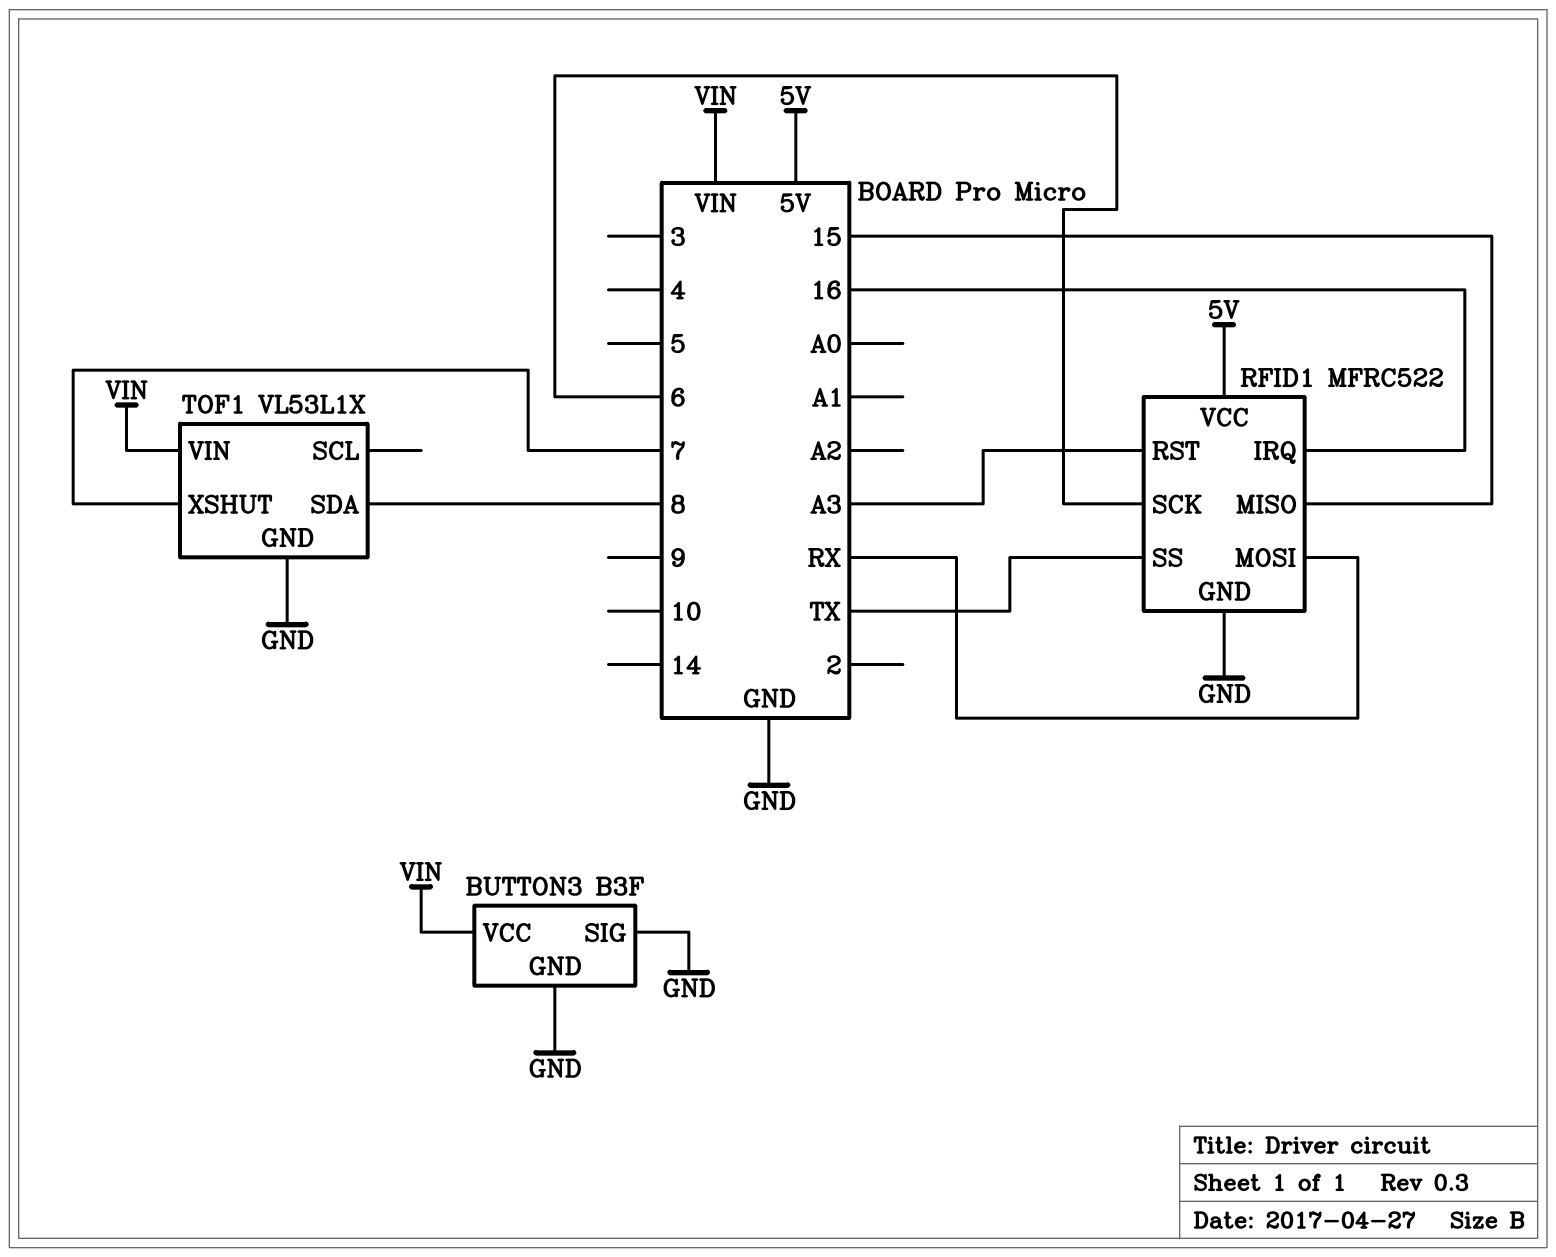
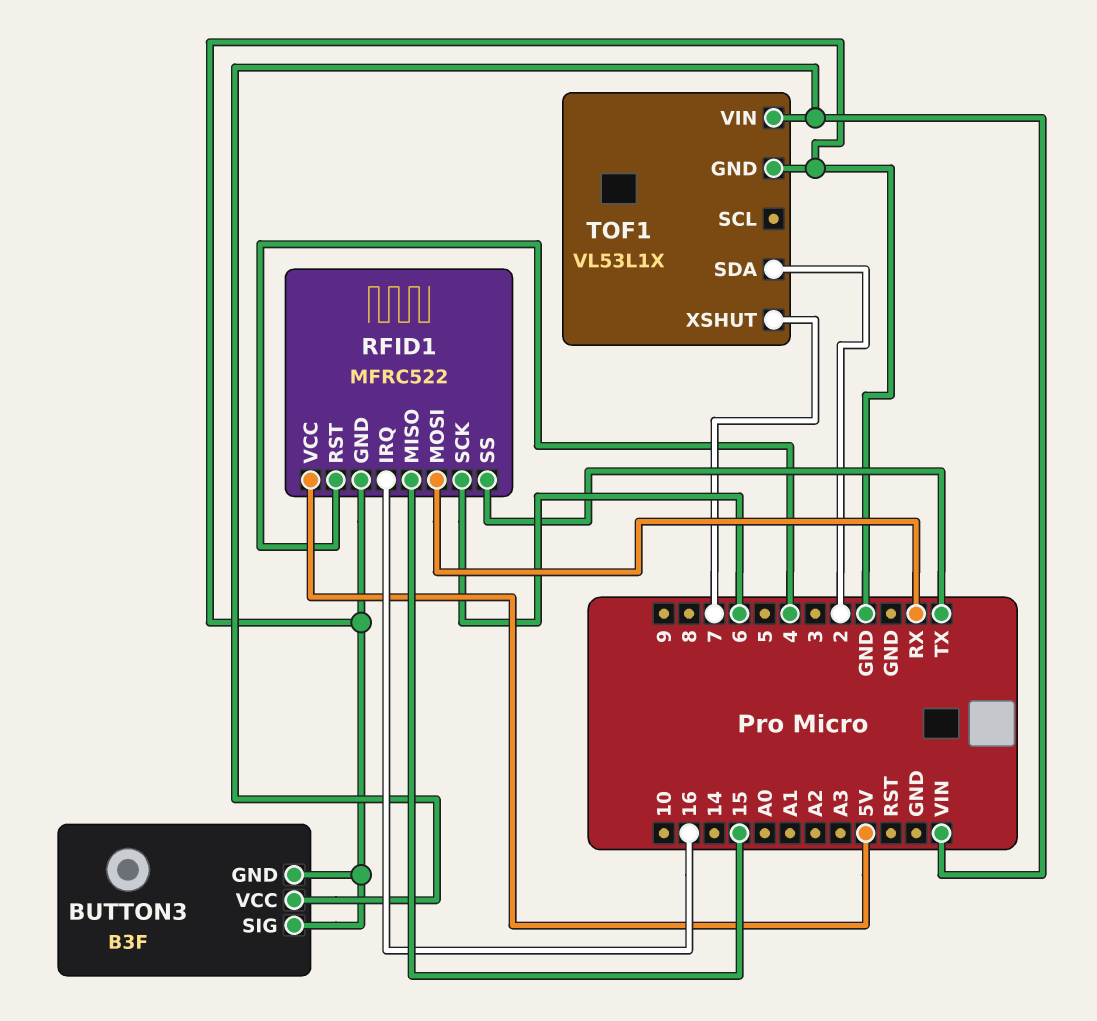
RFID1 pin RST: A3 -> 4
TOF1 pin SDA: 8 -> 2

